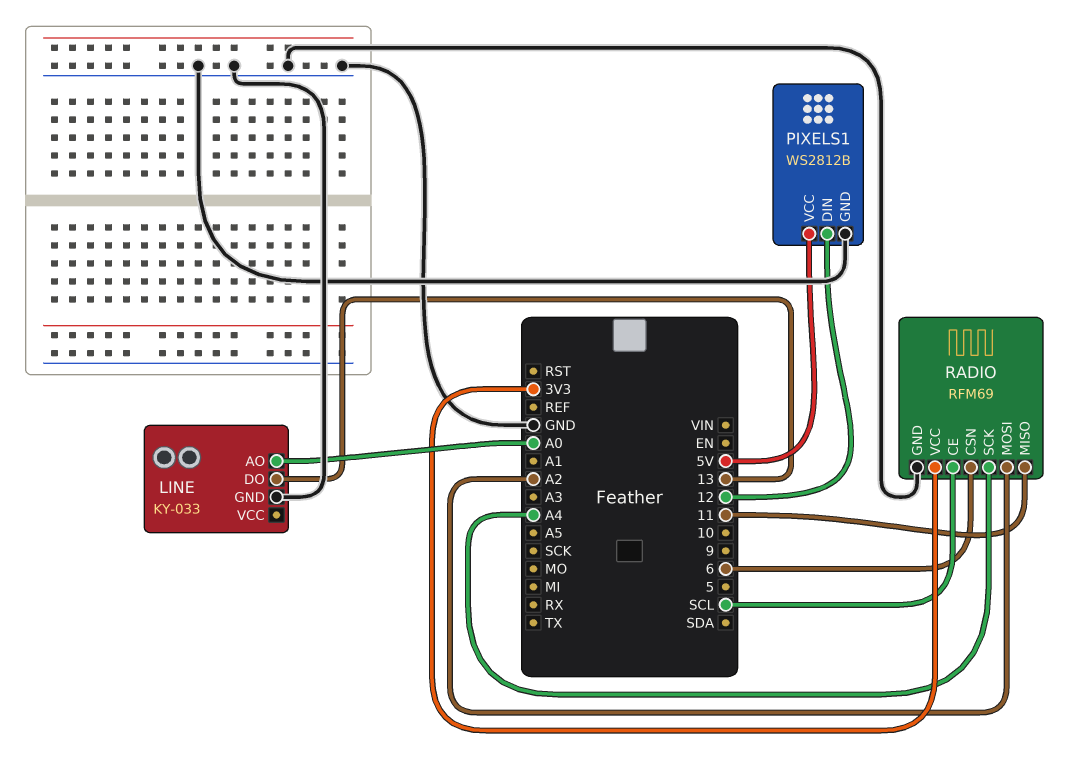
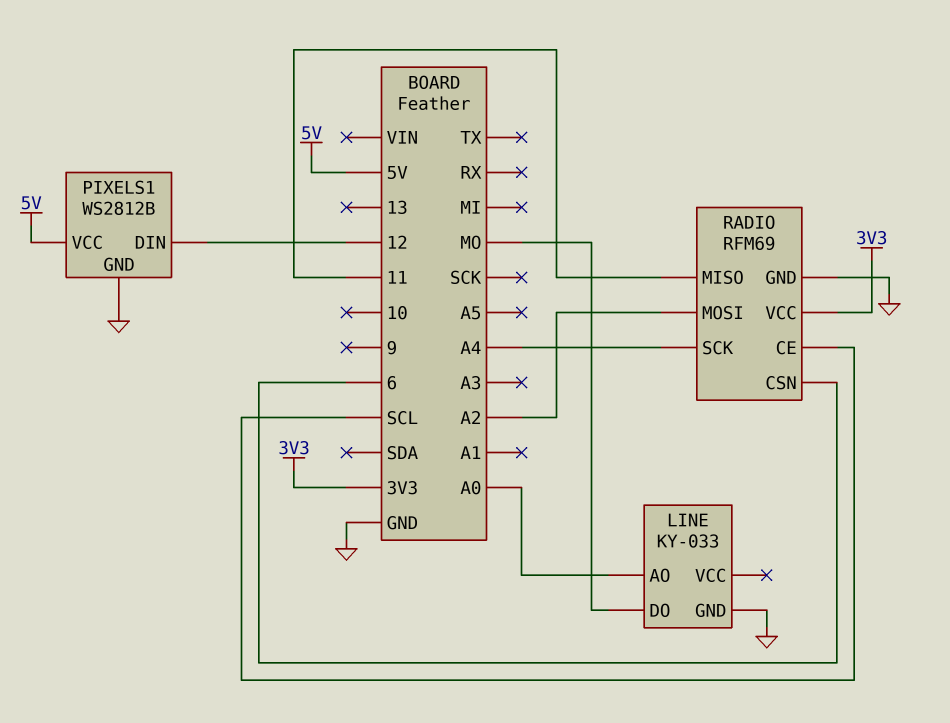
LINE pin DO: 13 -> MO

